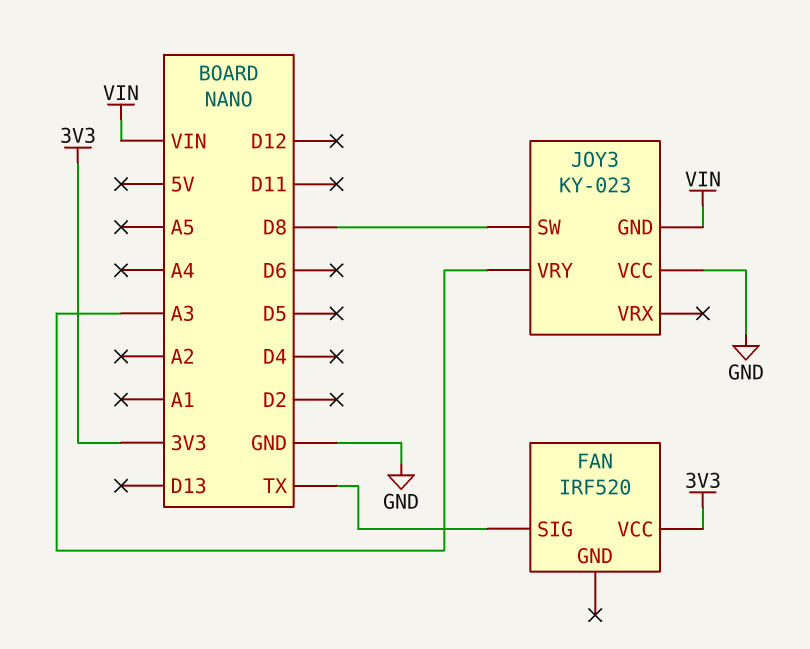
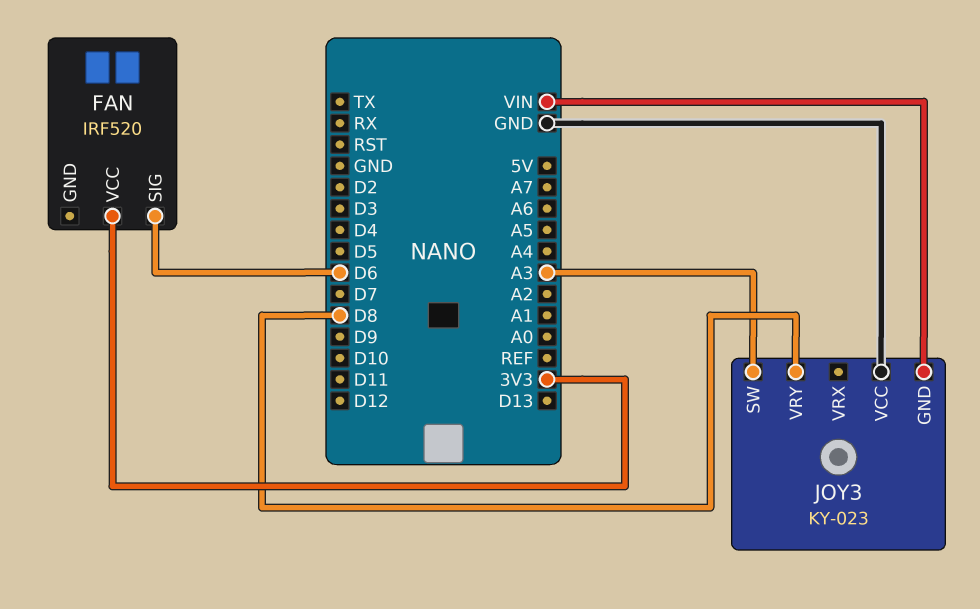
FAN pin SIG: TX -> D6
JOY3 pin SW: D8 -> A3
JOY3 pin VRY: A3 -> D8

